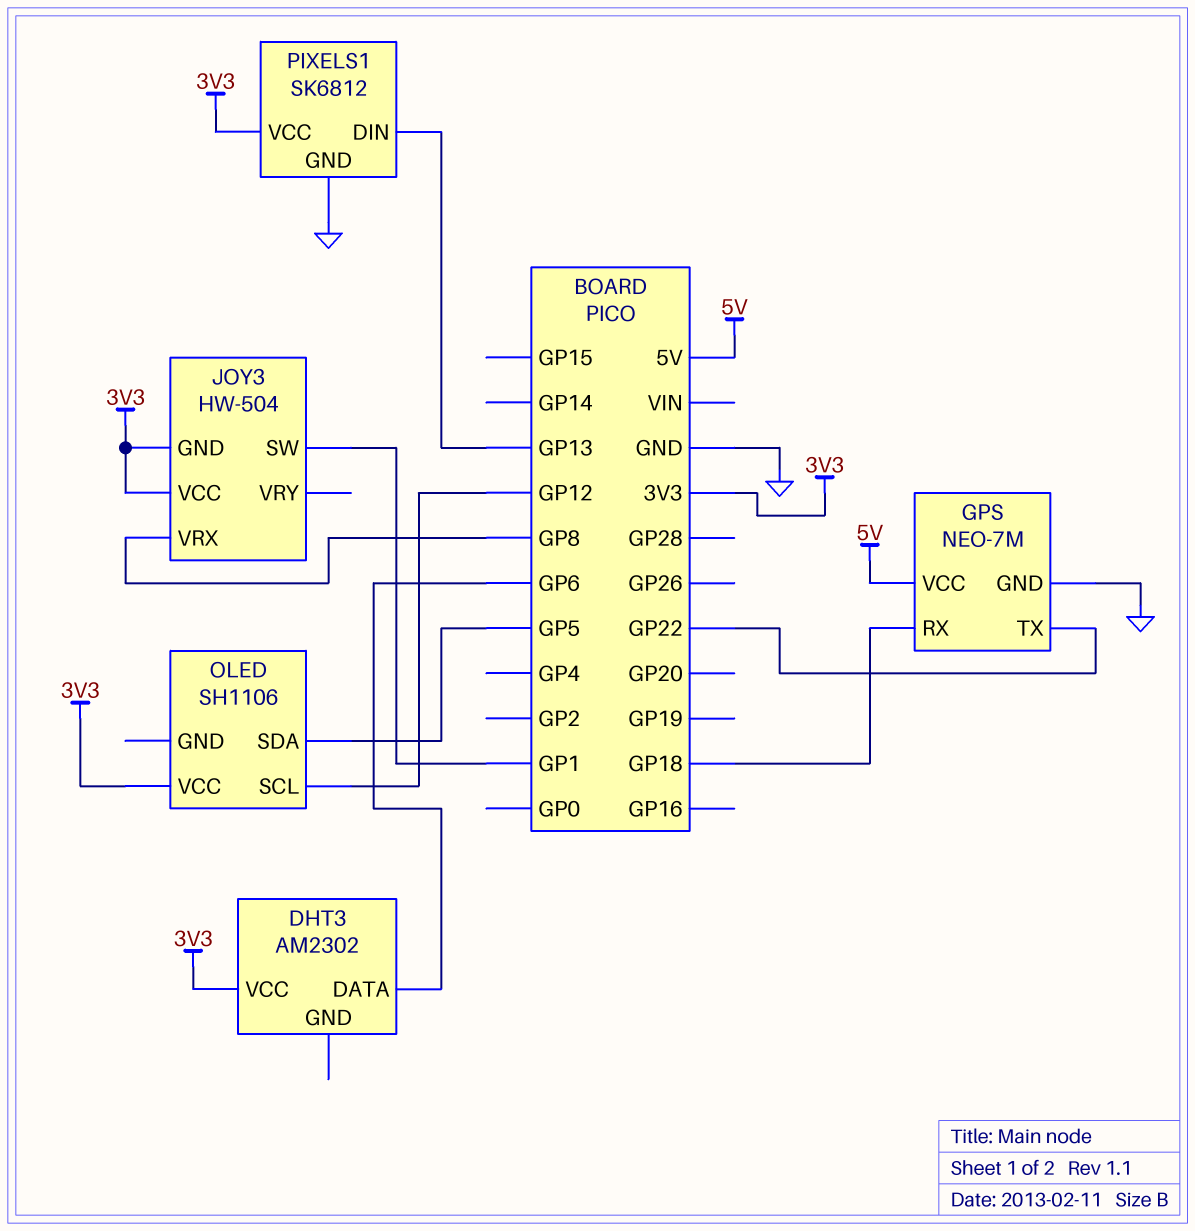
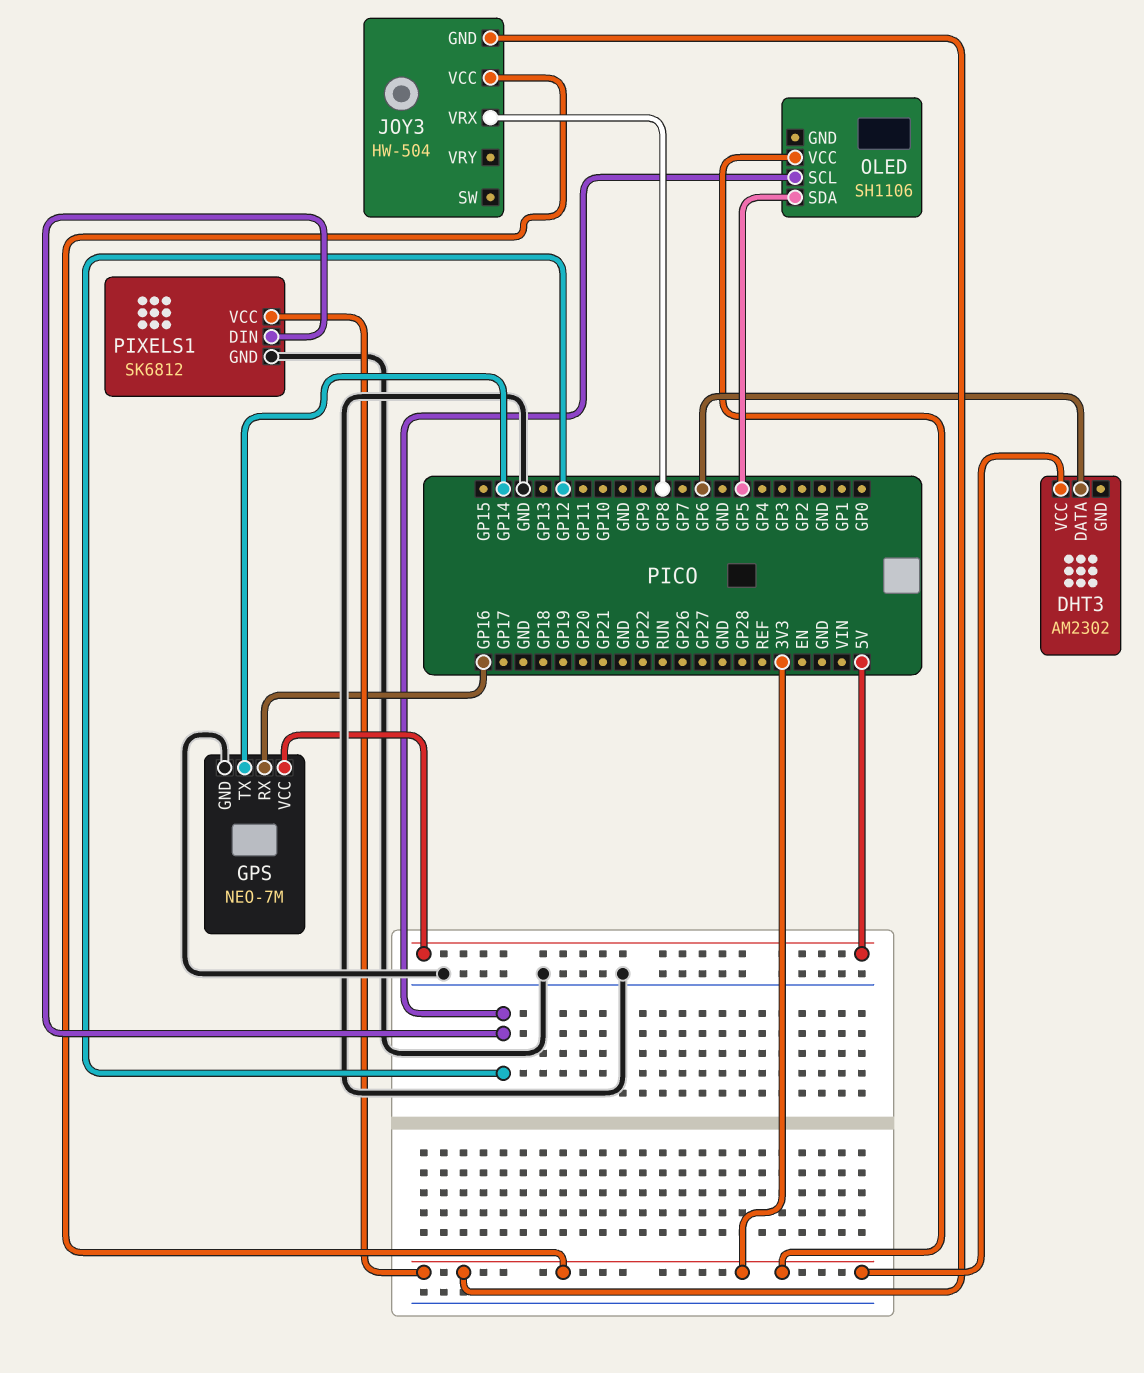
GPS pin RX: GP18 -> GP16
GPS pin TX: GP22 -> GP14
JOY3 pin SW: GP1 -> none
PIXELS1 pin DIN: GP13 -> GP12

